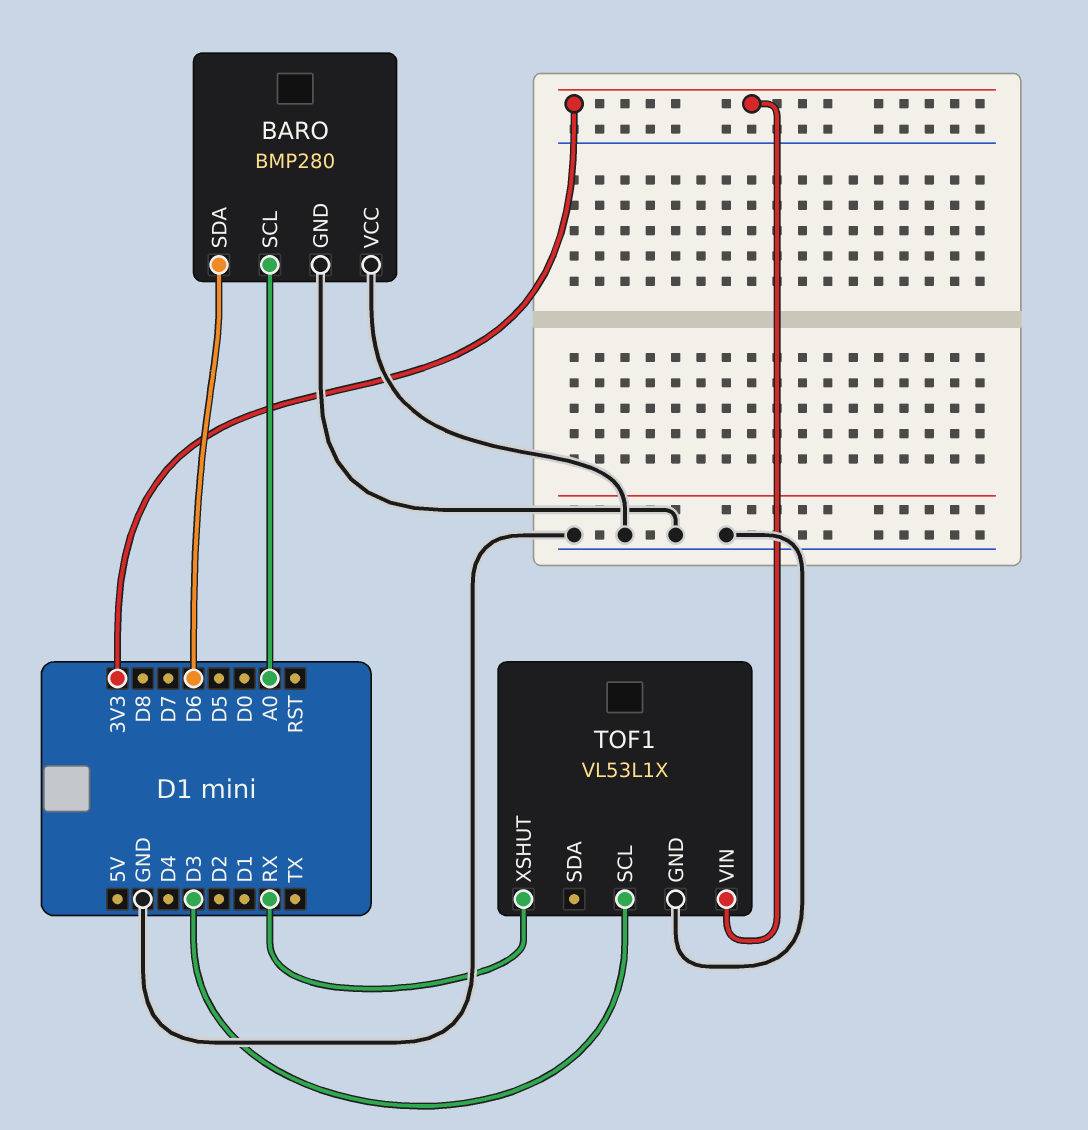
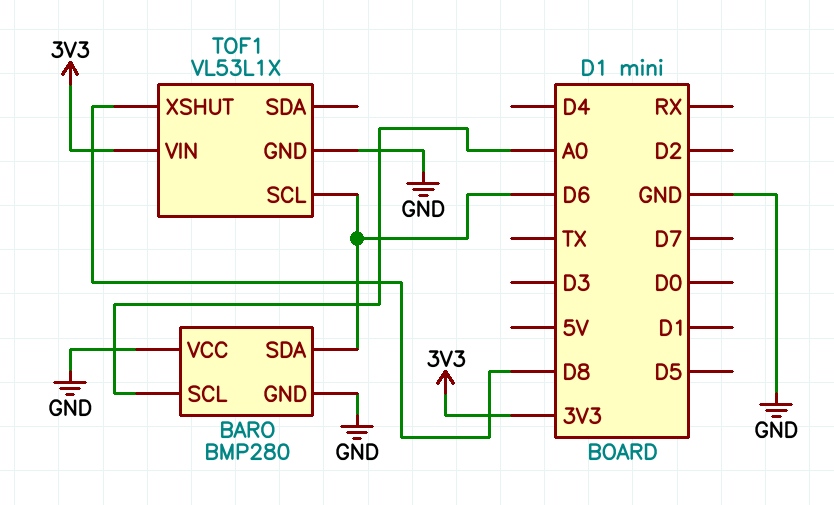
TOF1 pin SCL: D3 -> D6
TOF1 pin XSHUT: RX -> D8

